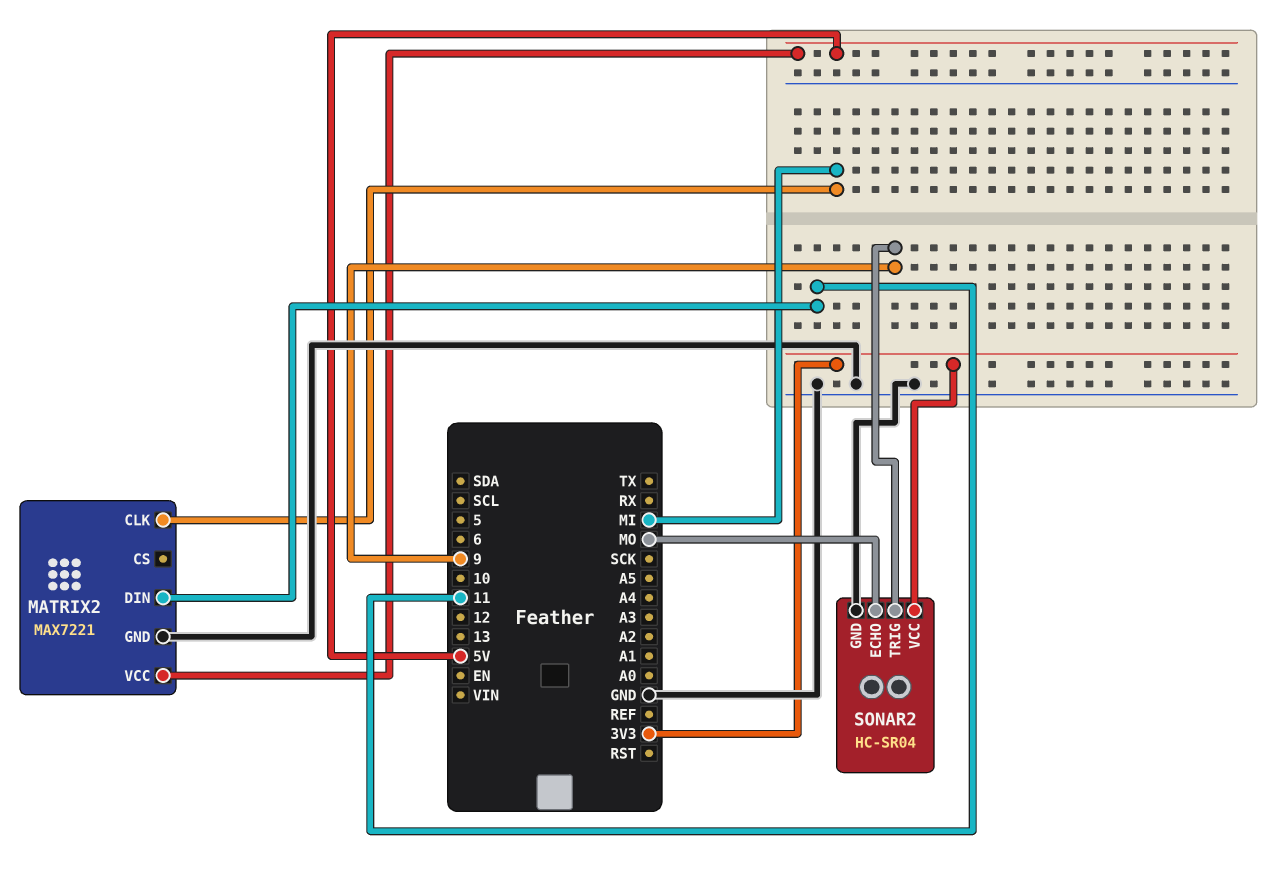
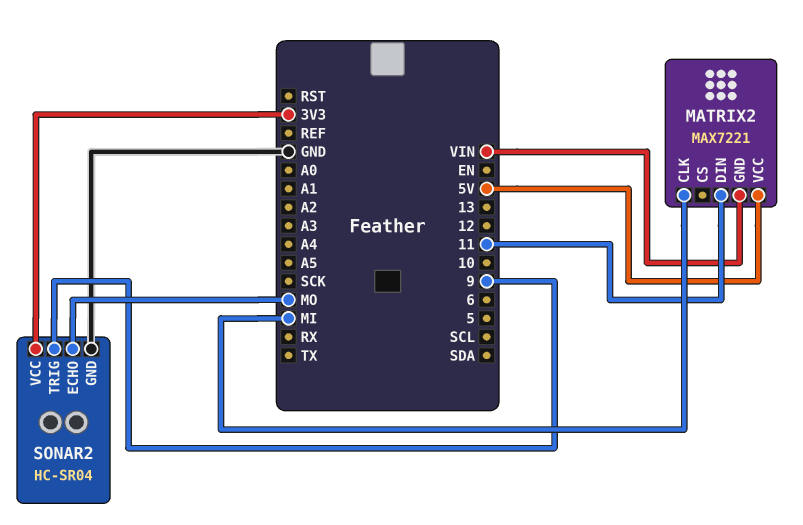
MATRIX2 pin GND: GND -> VIN

